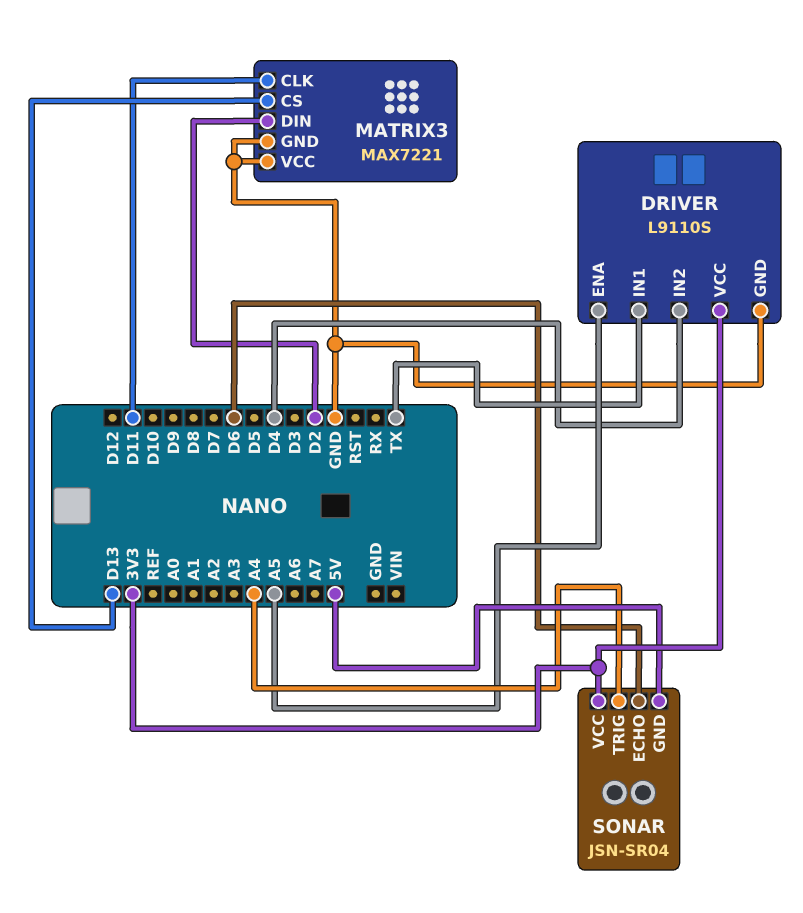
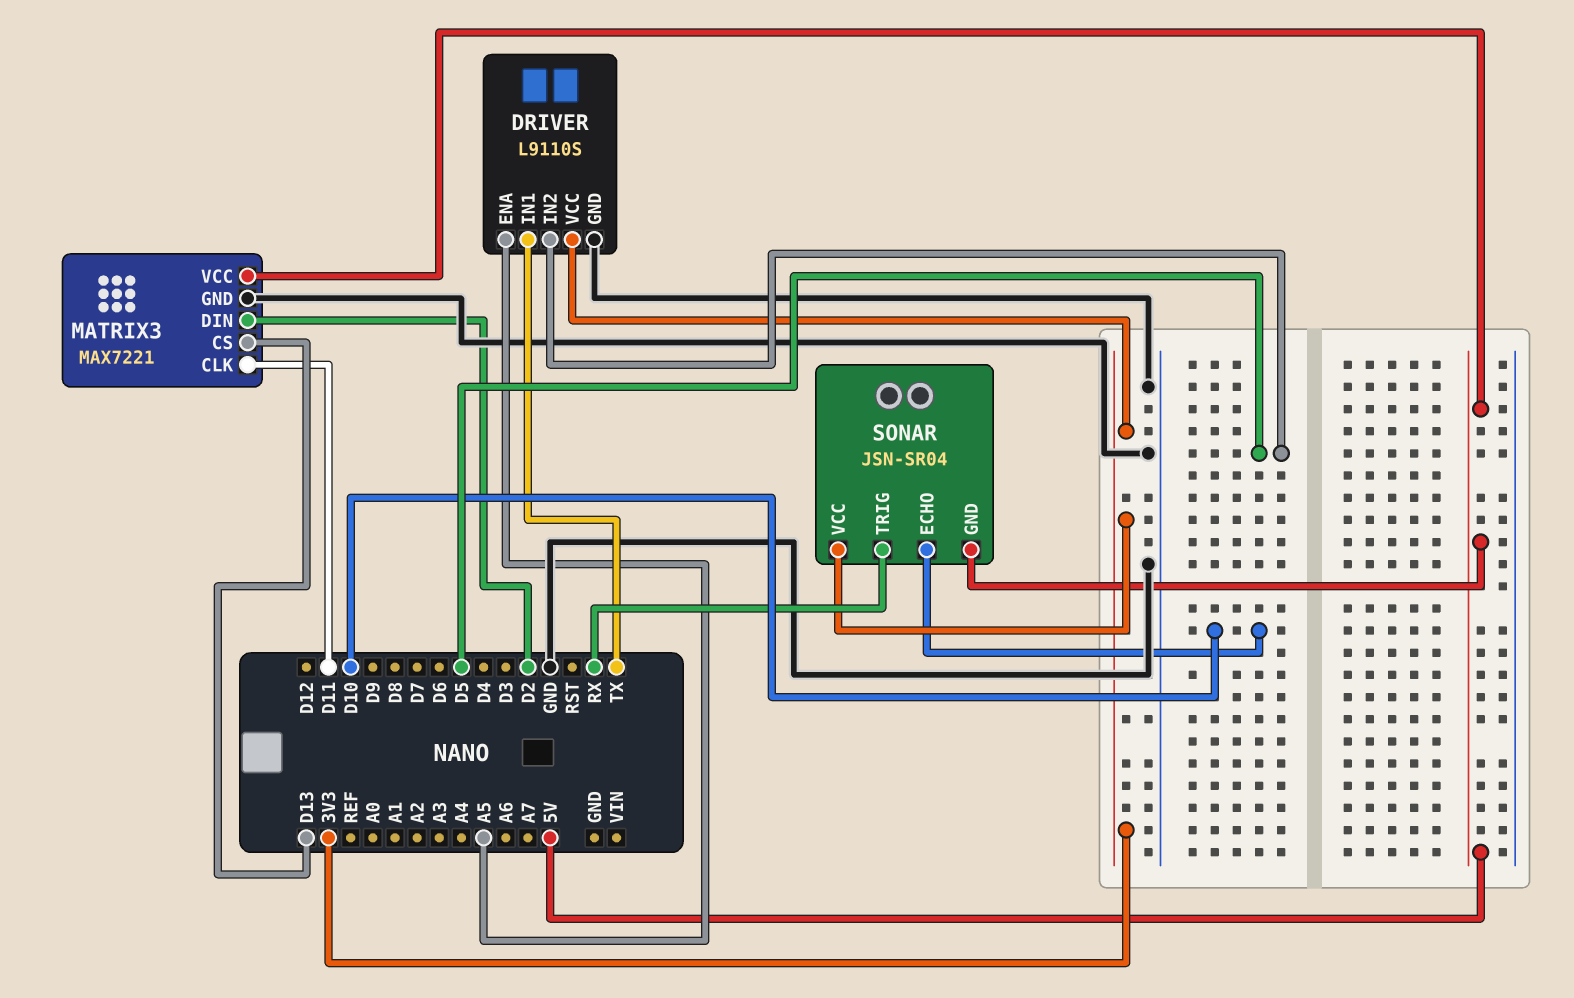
DRIVER pin IN2: D4 -> D5
MATRIX3 pin VCC: GND -> 5V
SONAR pin ECHO: D6 -> D10
SONAR pin TRIG: A4 -> RX

